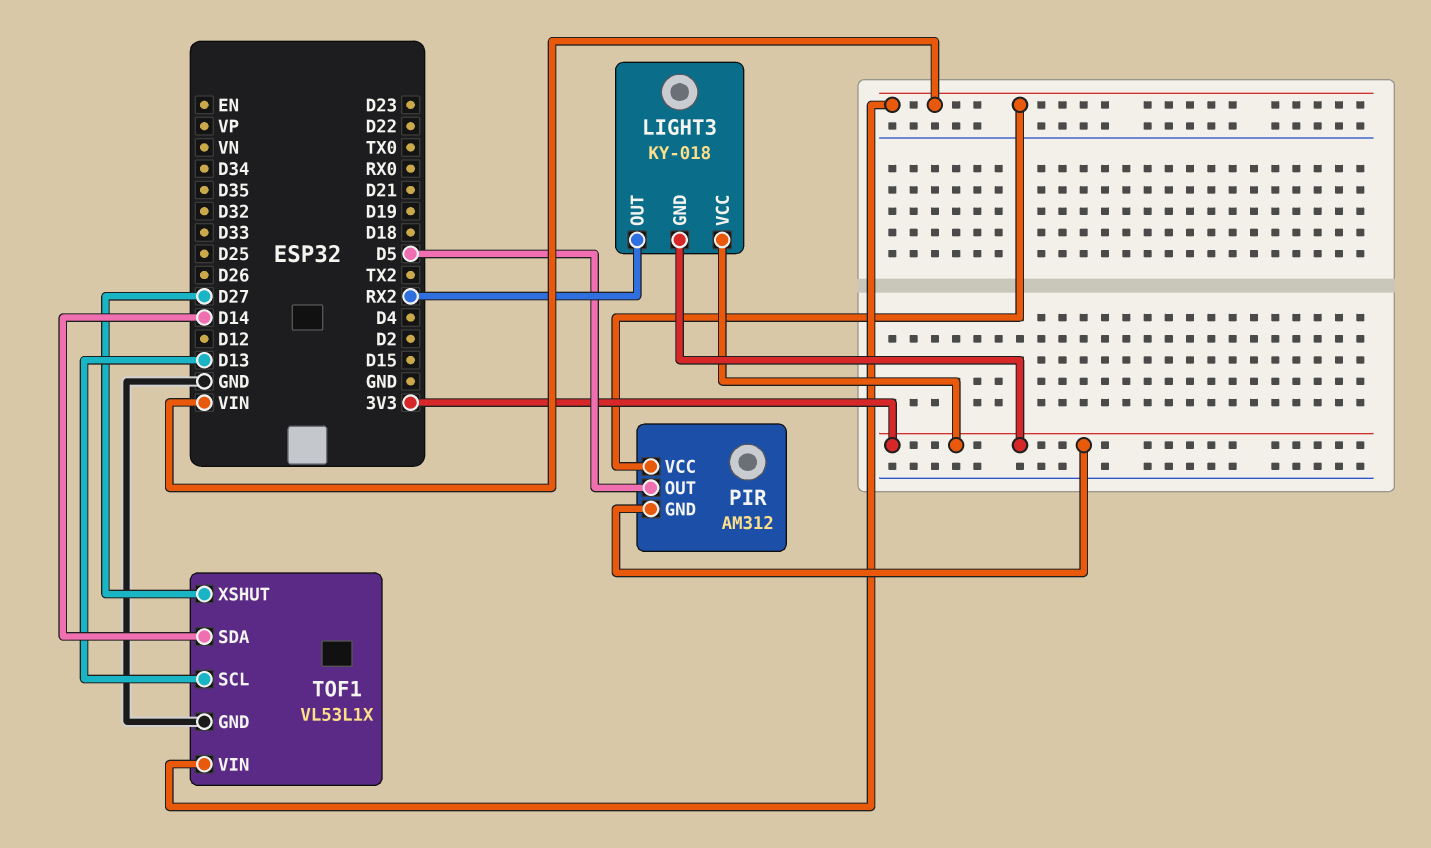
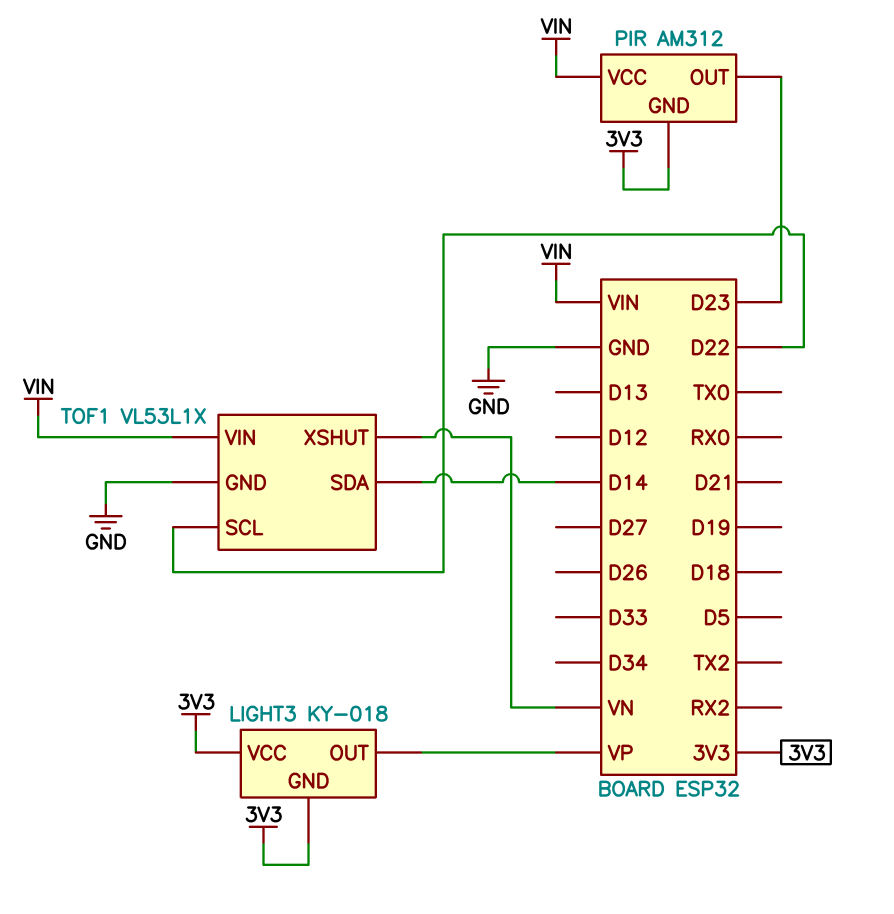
LIGHT3 pin OUT: RX2 -> VP
PIR pin OUT: D5 -> D23
TOF1 pin SCL: D13 -> D22
TOF1 pin XSHUT: D27 -> VN

